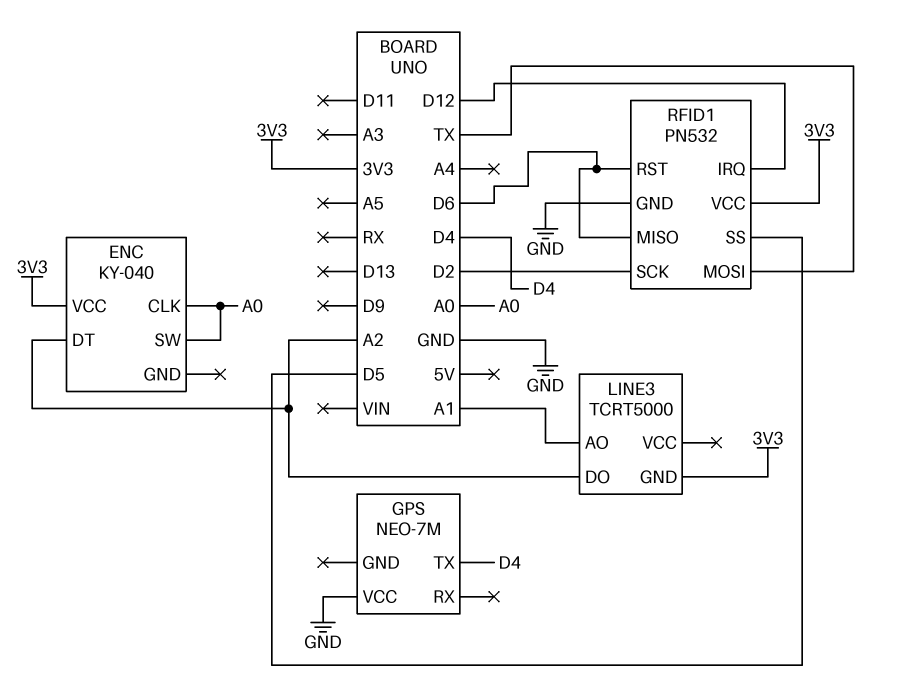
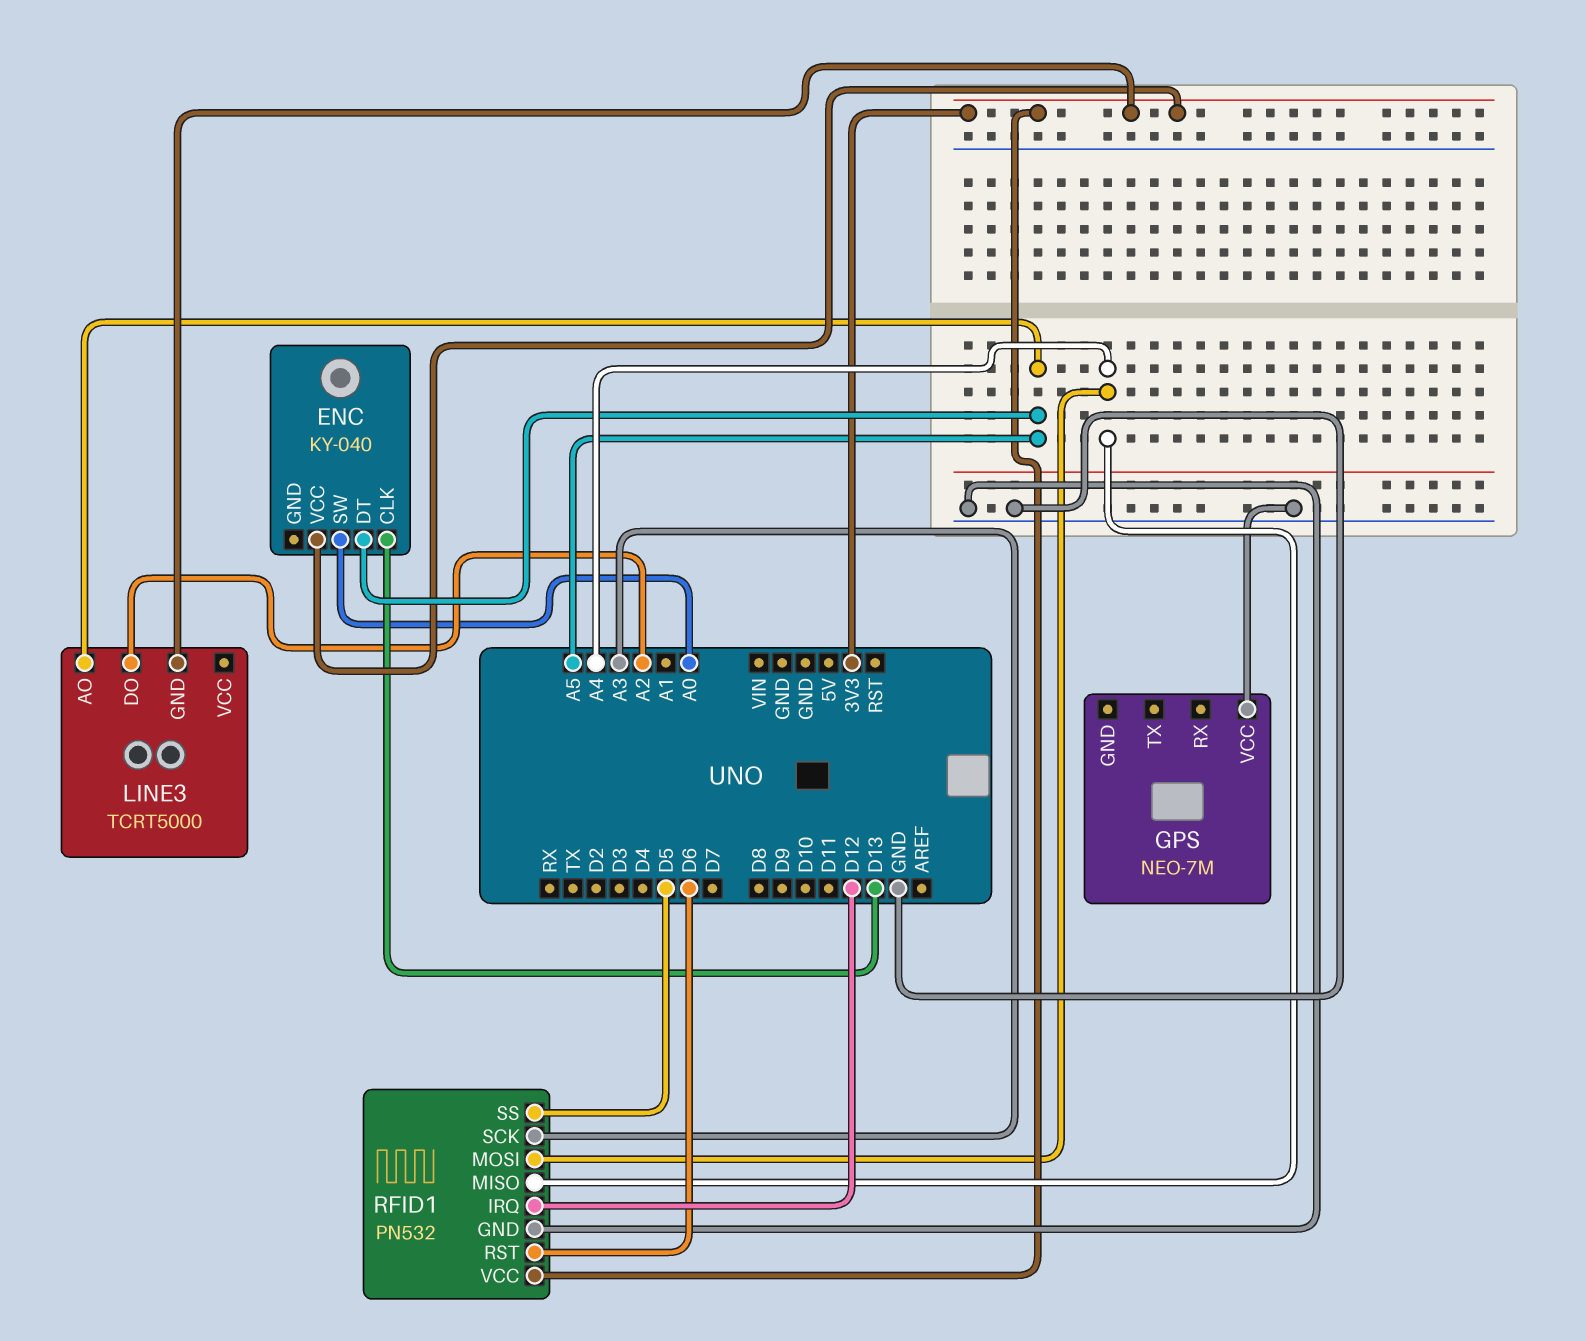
ENC pin CLK: A0 -> D13
ENC pin DT: A2 -> A5
GPS pin TX: D4 -> none
LINE3 pin AO: A1 -> A5
RFID1 pin MISO: D6 -> A4
RFID1 pin MOSI: TX -> A4
RFID1 pin SCK: D2 -> A3

